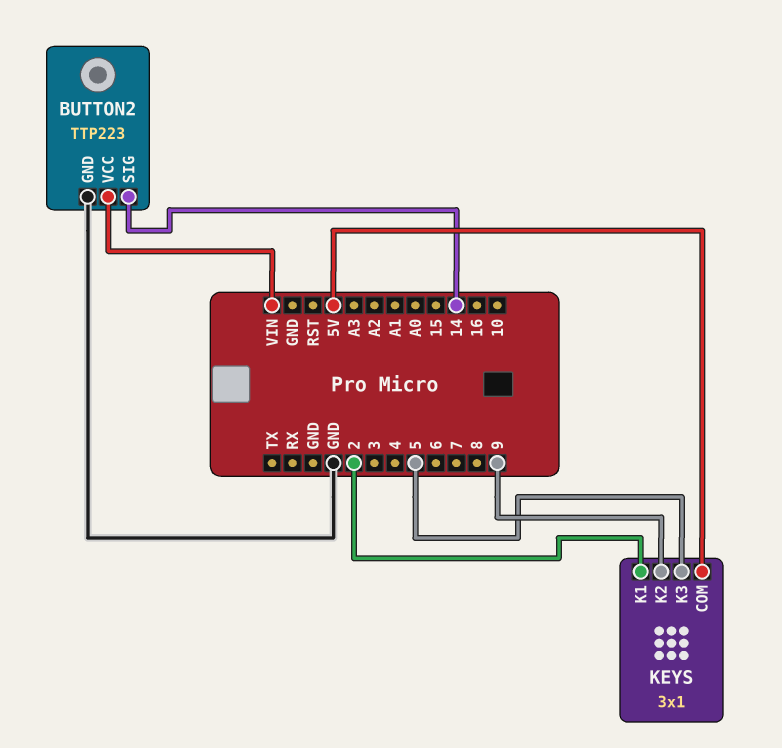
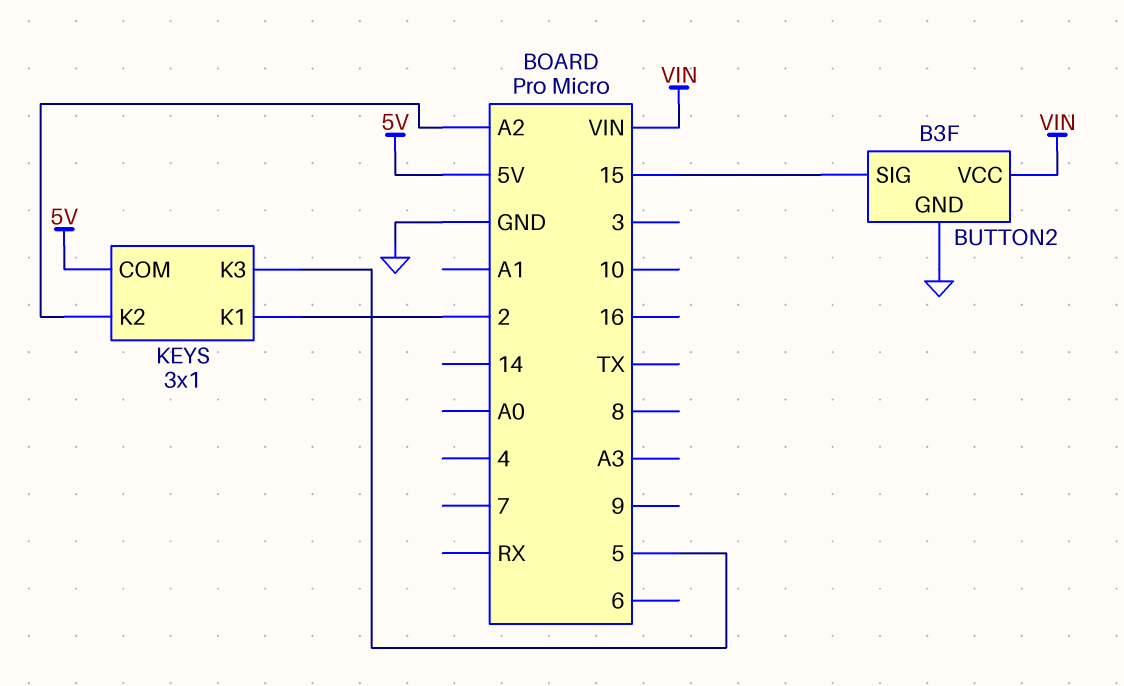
BUTTON2: TTP223 -> B3F
BUTTON2 pin SIG: 14 -> 15
KEYS pin K2: 9 -> A2

